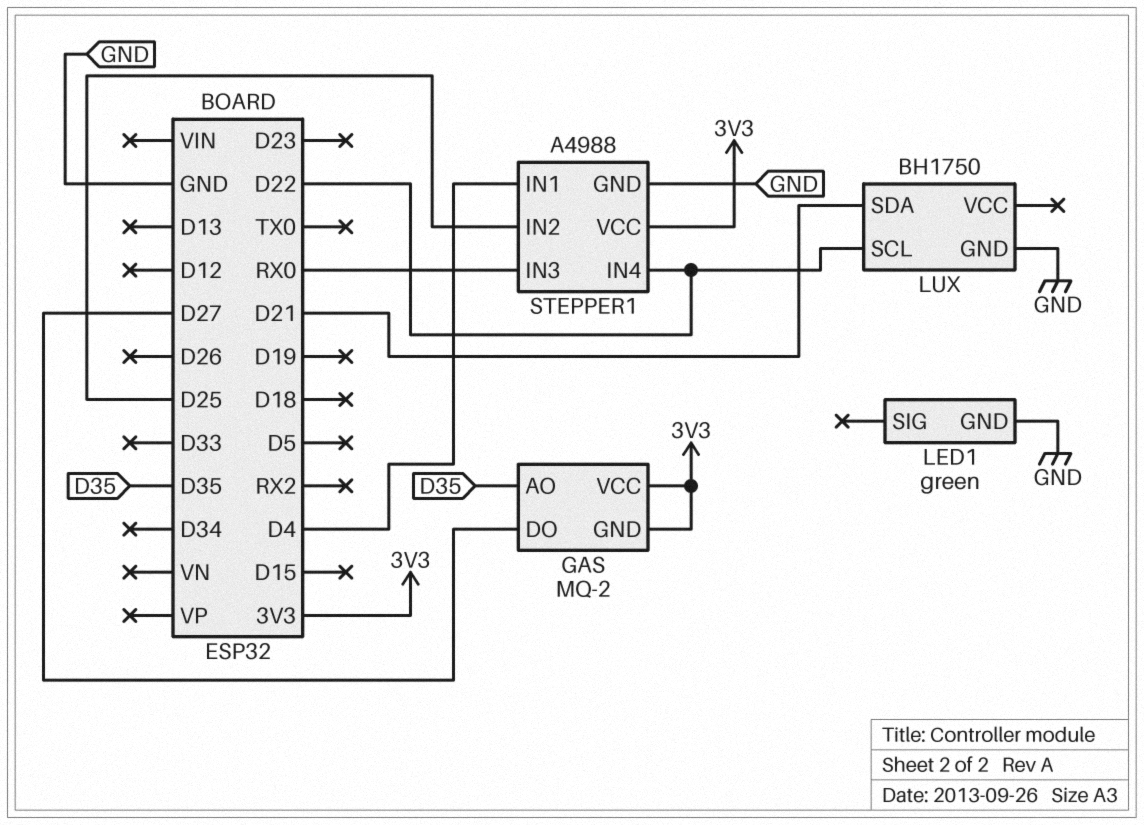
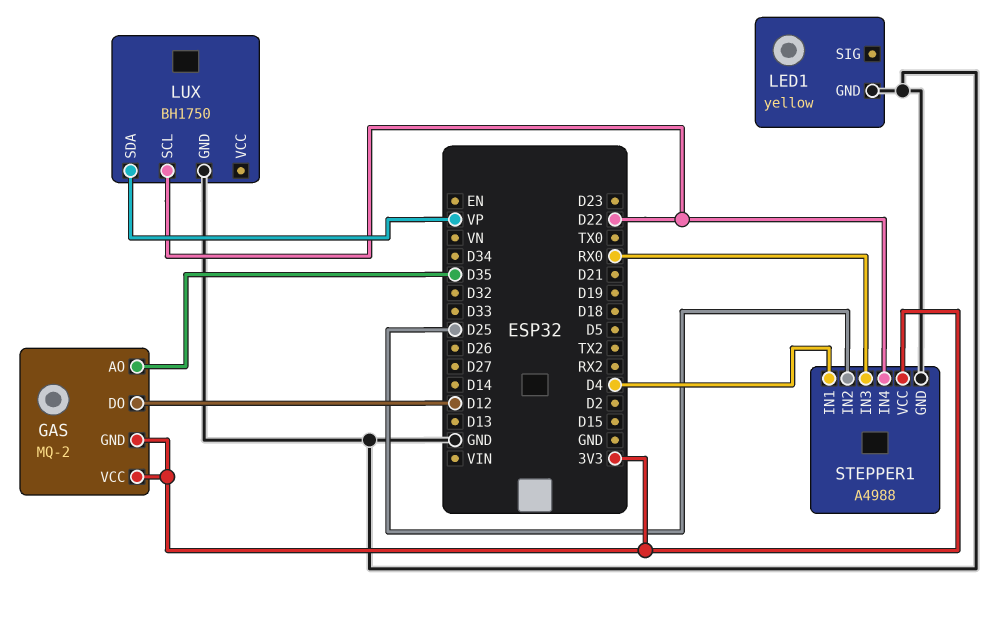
GAS pin DO: D27 -> D12
LED1: green -> yellow
LUX pin SDA: D21 -> VP

